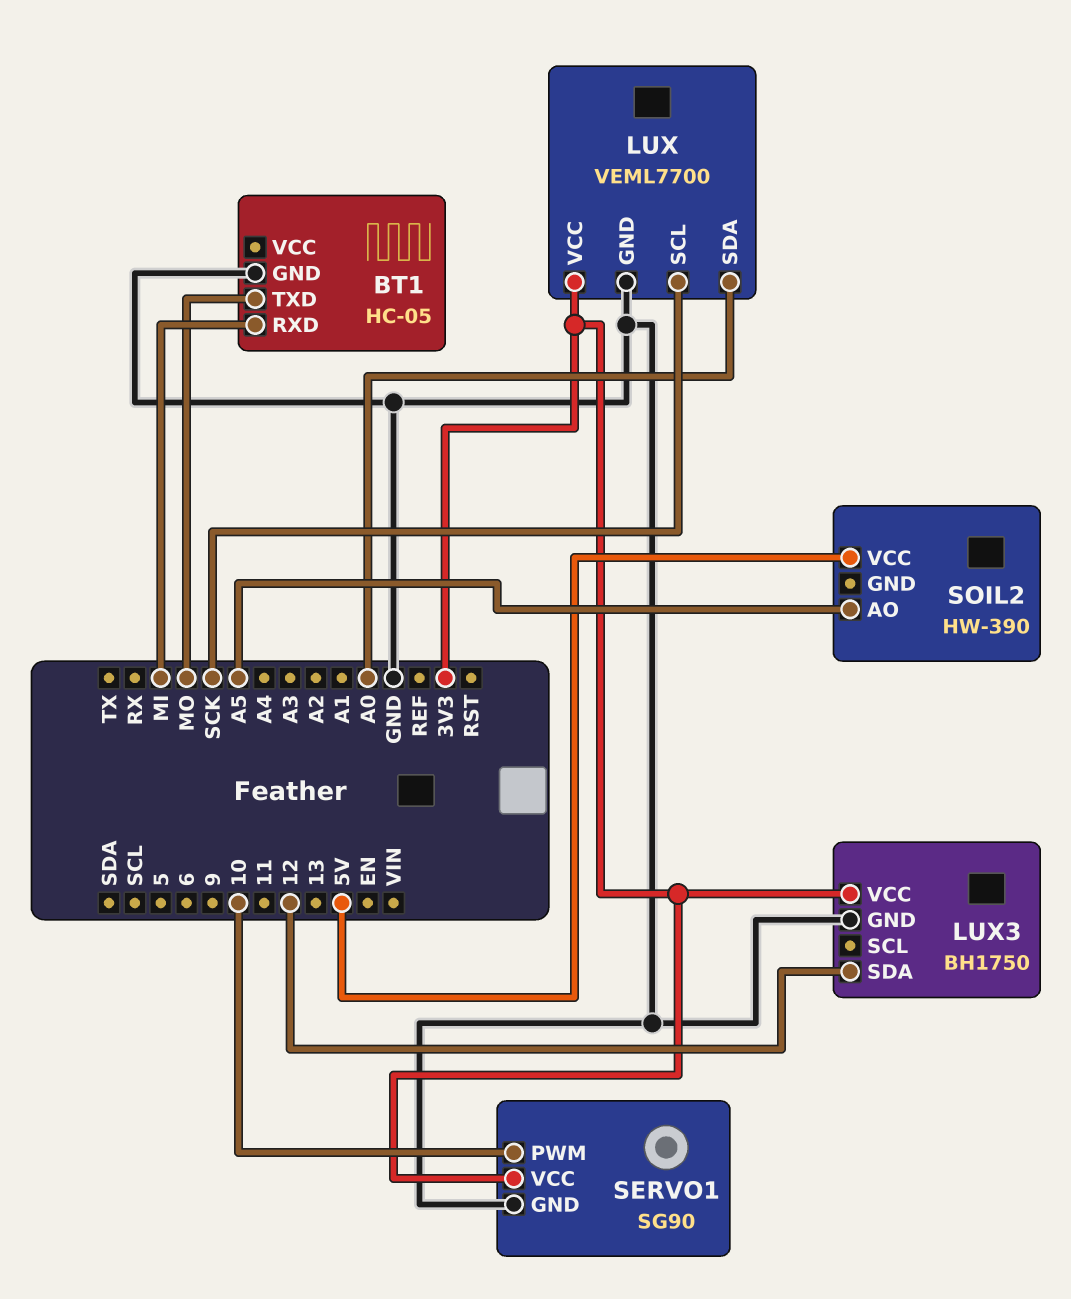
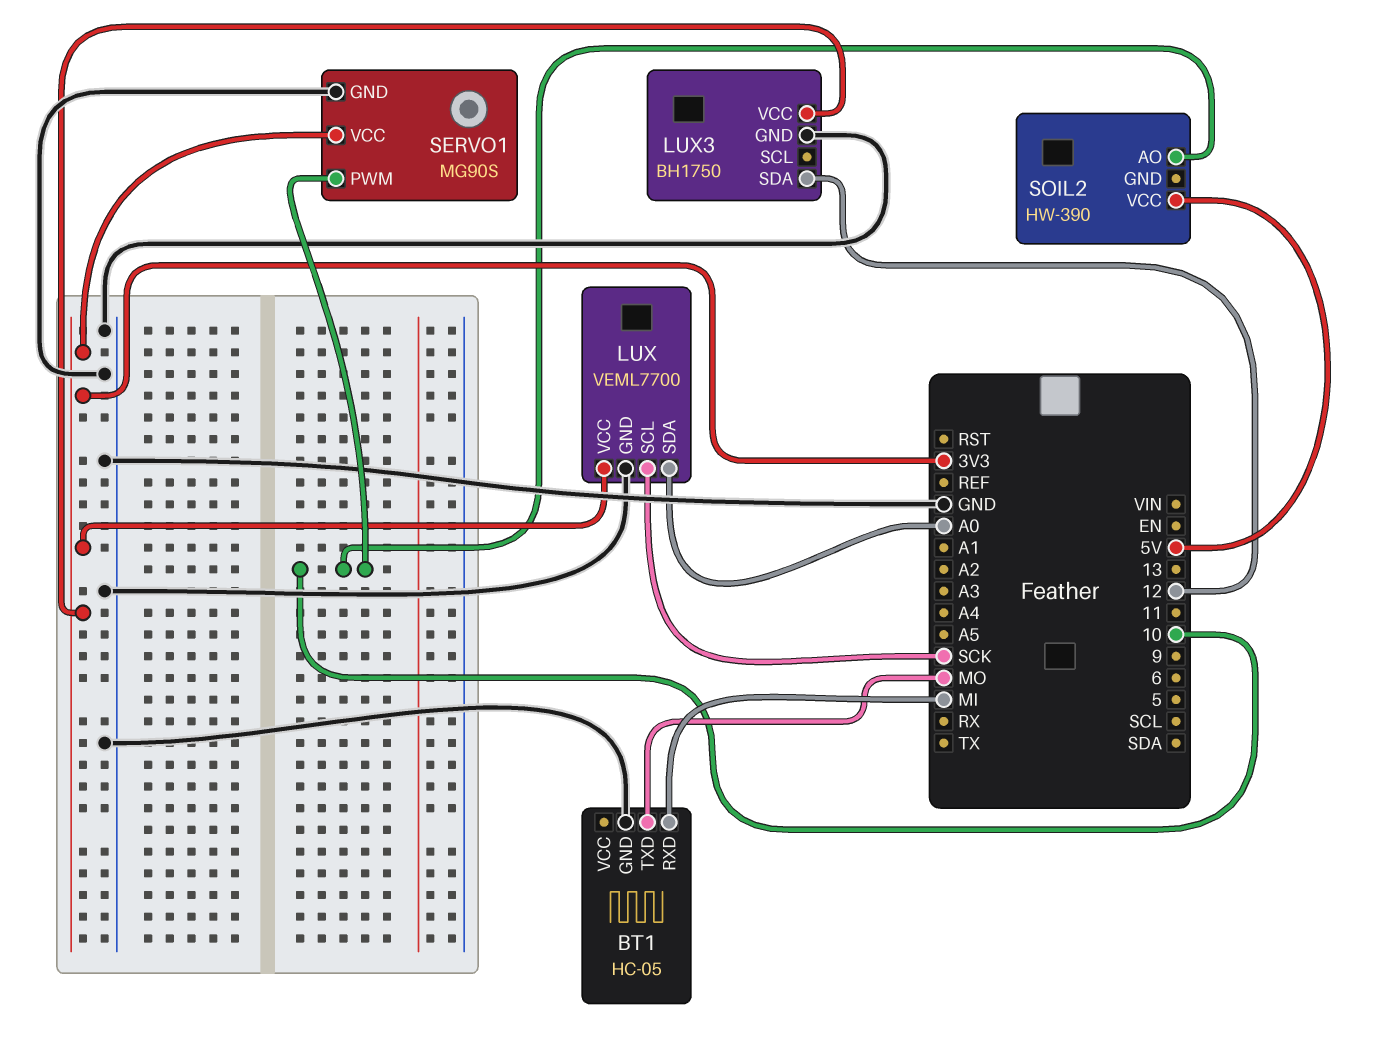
SERVO1: SG90 -> MG90S
SOIL2 pin AO: A5 -> 10

